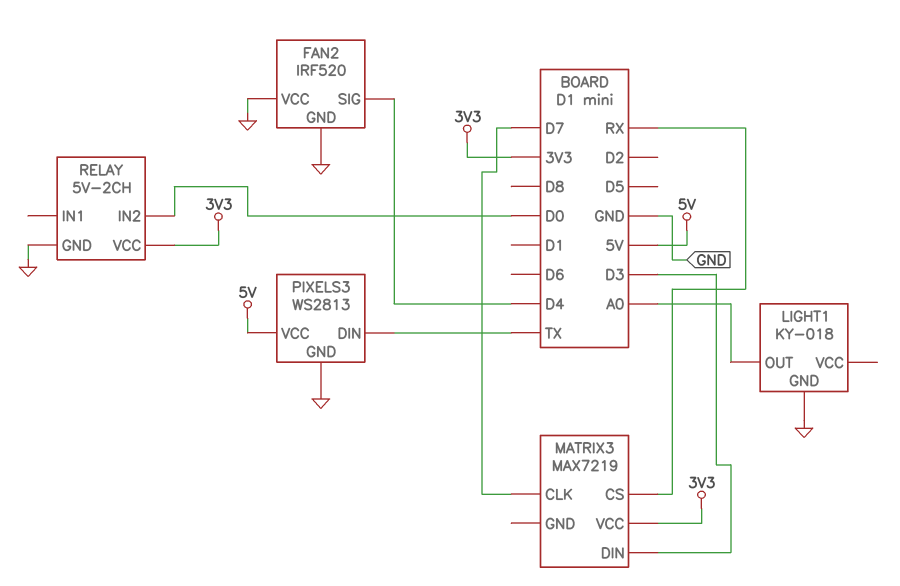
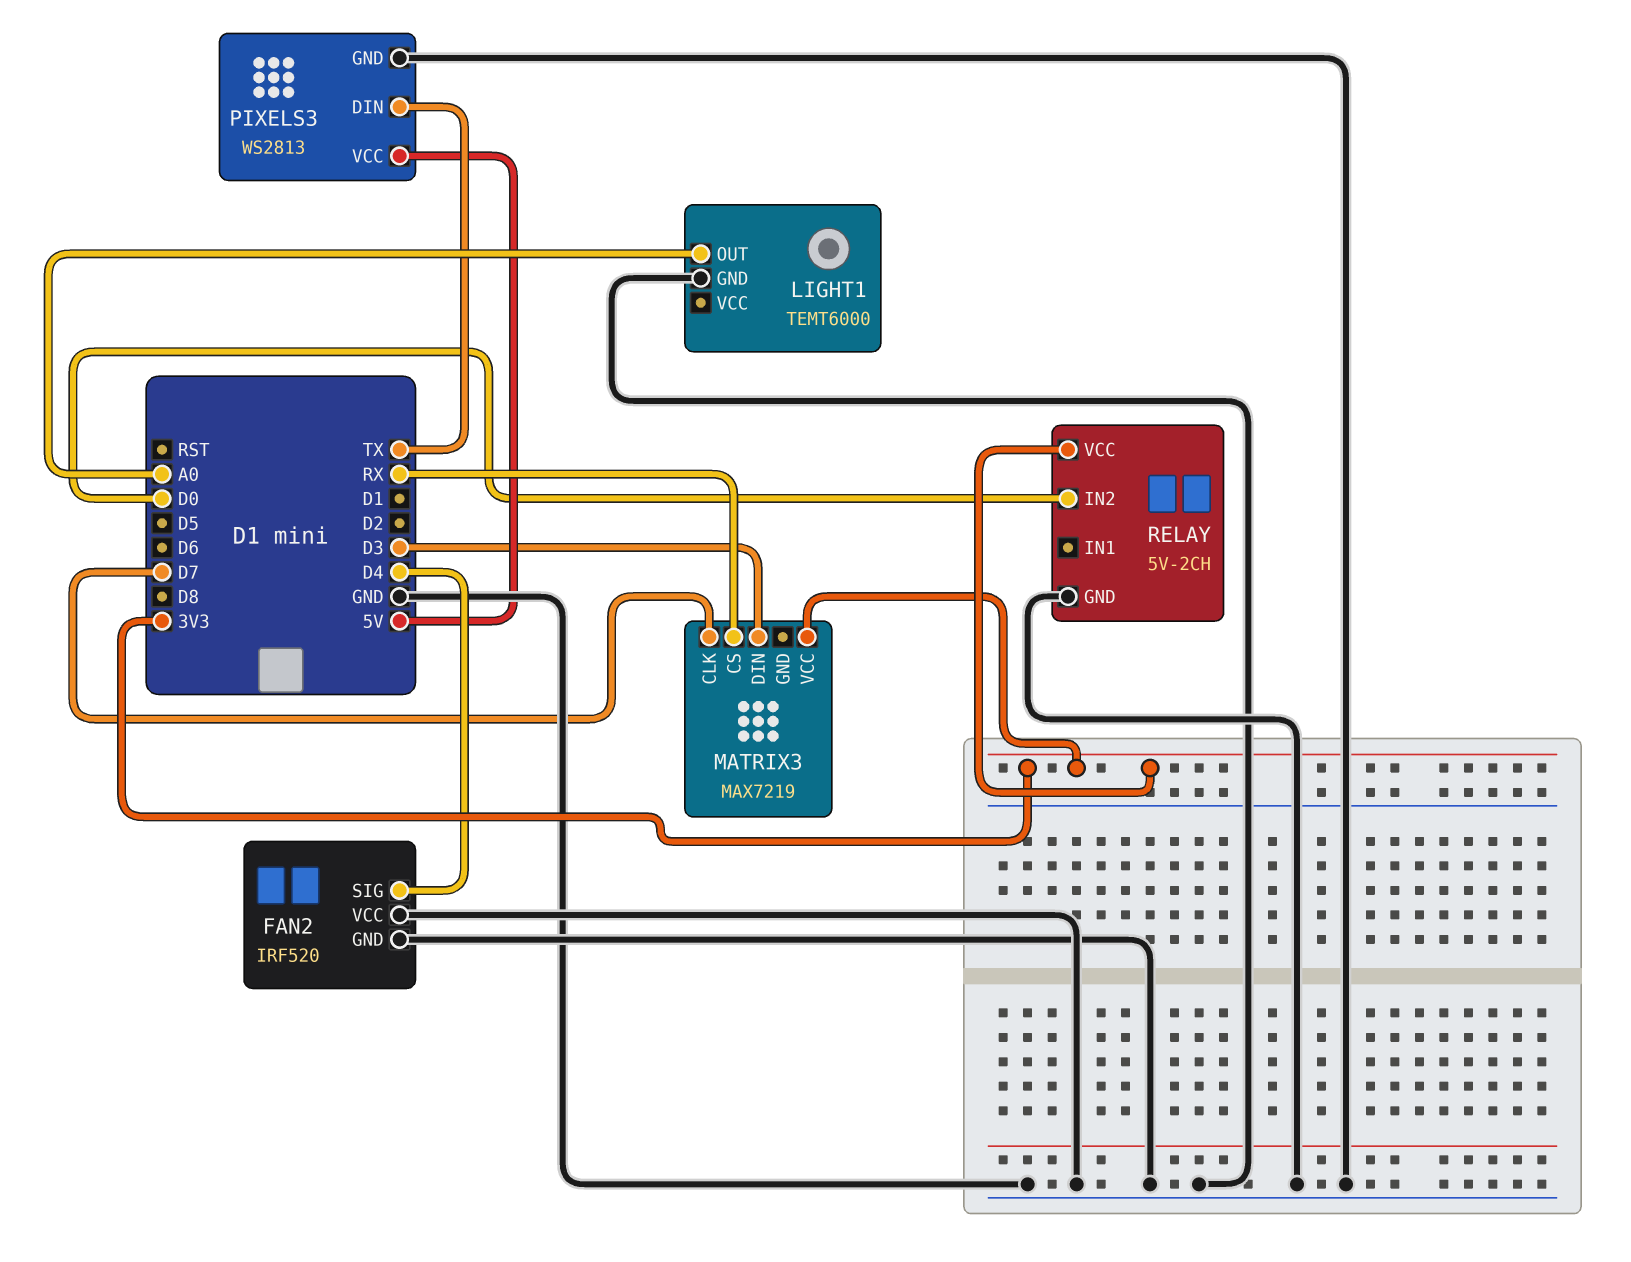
LIGHT1: KY-018 -> TEMT6000

